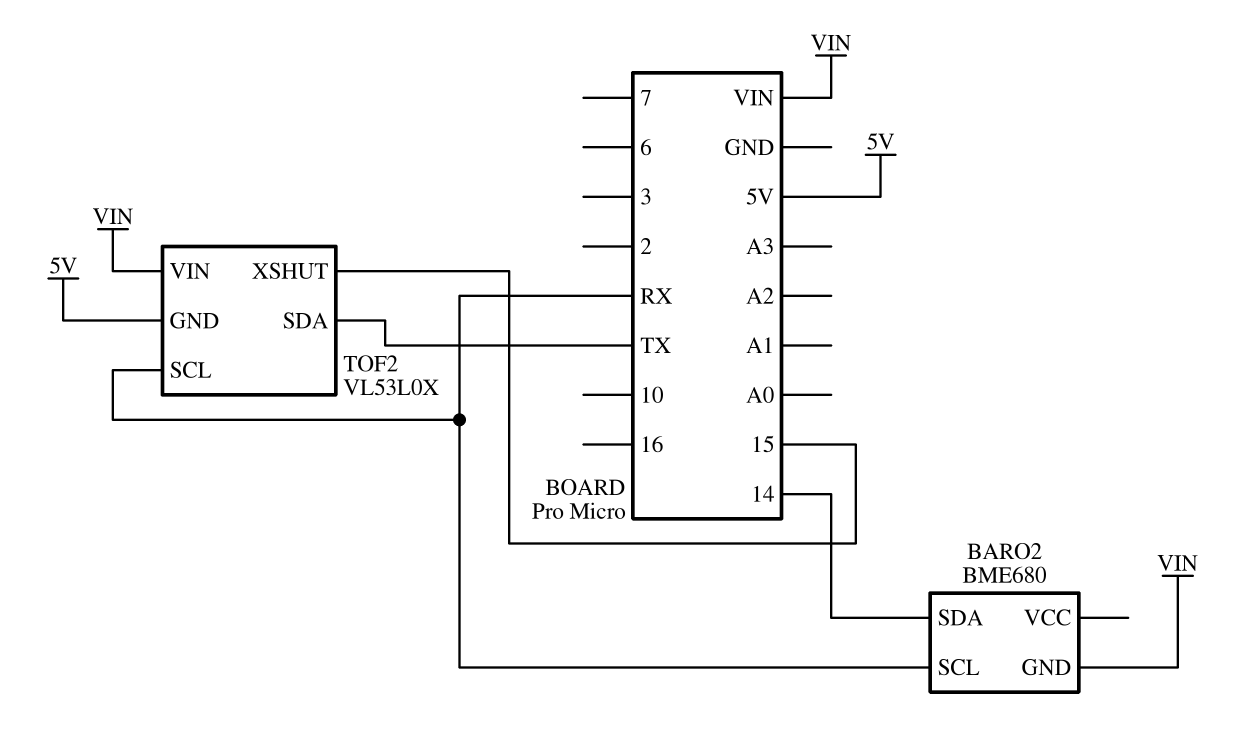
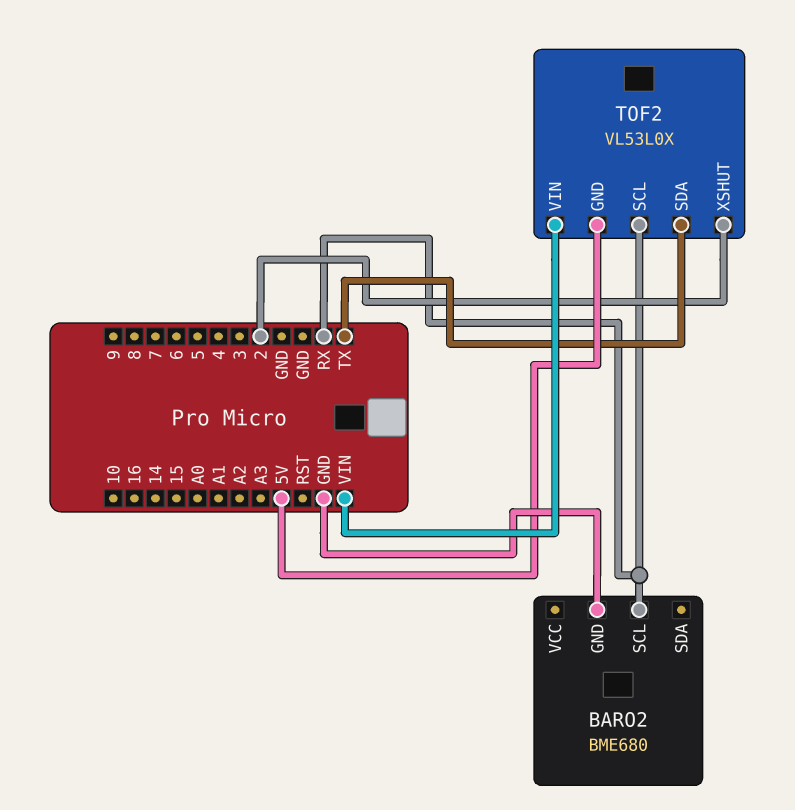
BARO2 pin GND: VIN -> GND
BARO2 pin SDA: 14 -> none
TOF2 pin XSHUT: 15 -> 2

